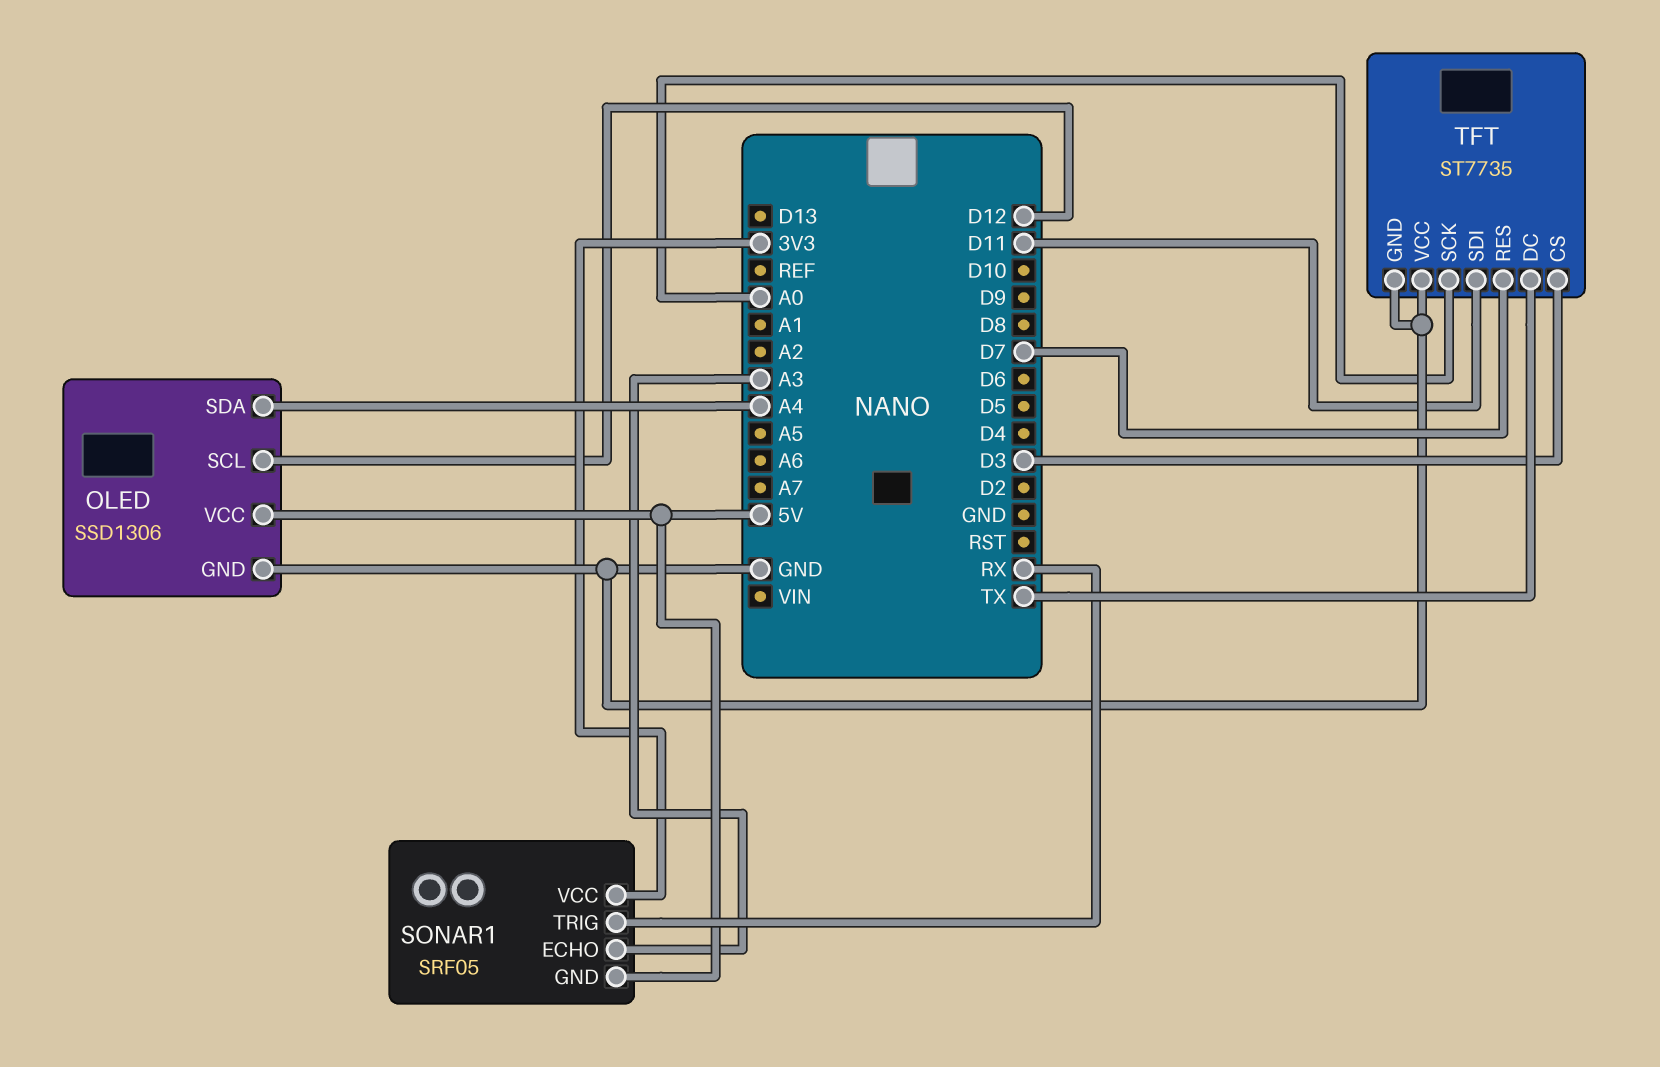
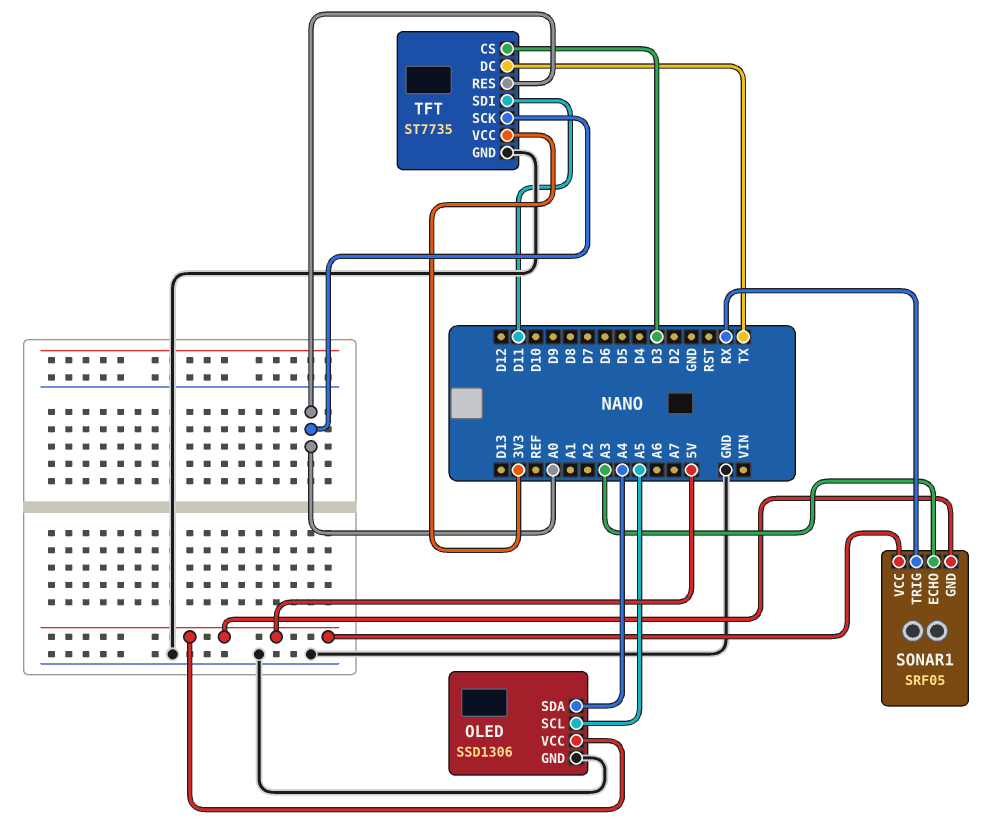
OLED pin SCL: D12 -> A5
SONAR1 pin VCC: 3V3 -> 5V
TFT pin RES: D7 -> A0
TFT pin VCC: GND -> 3V3

